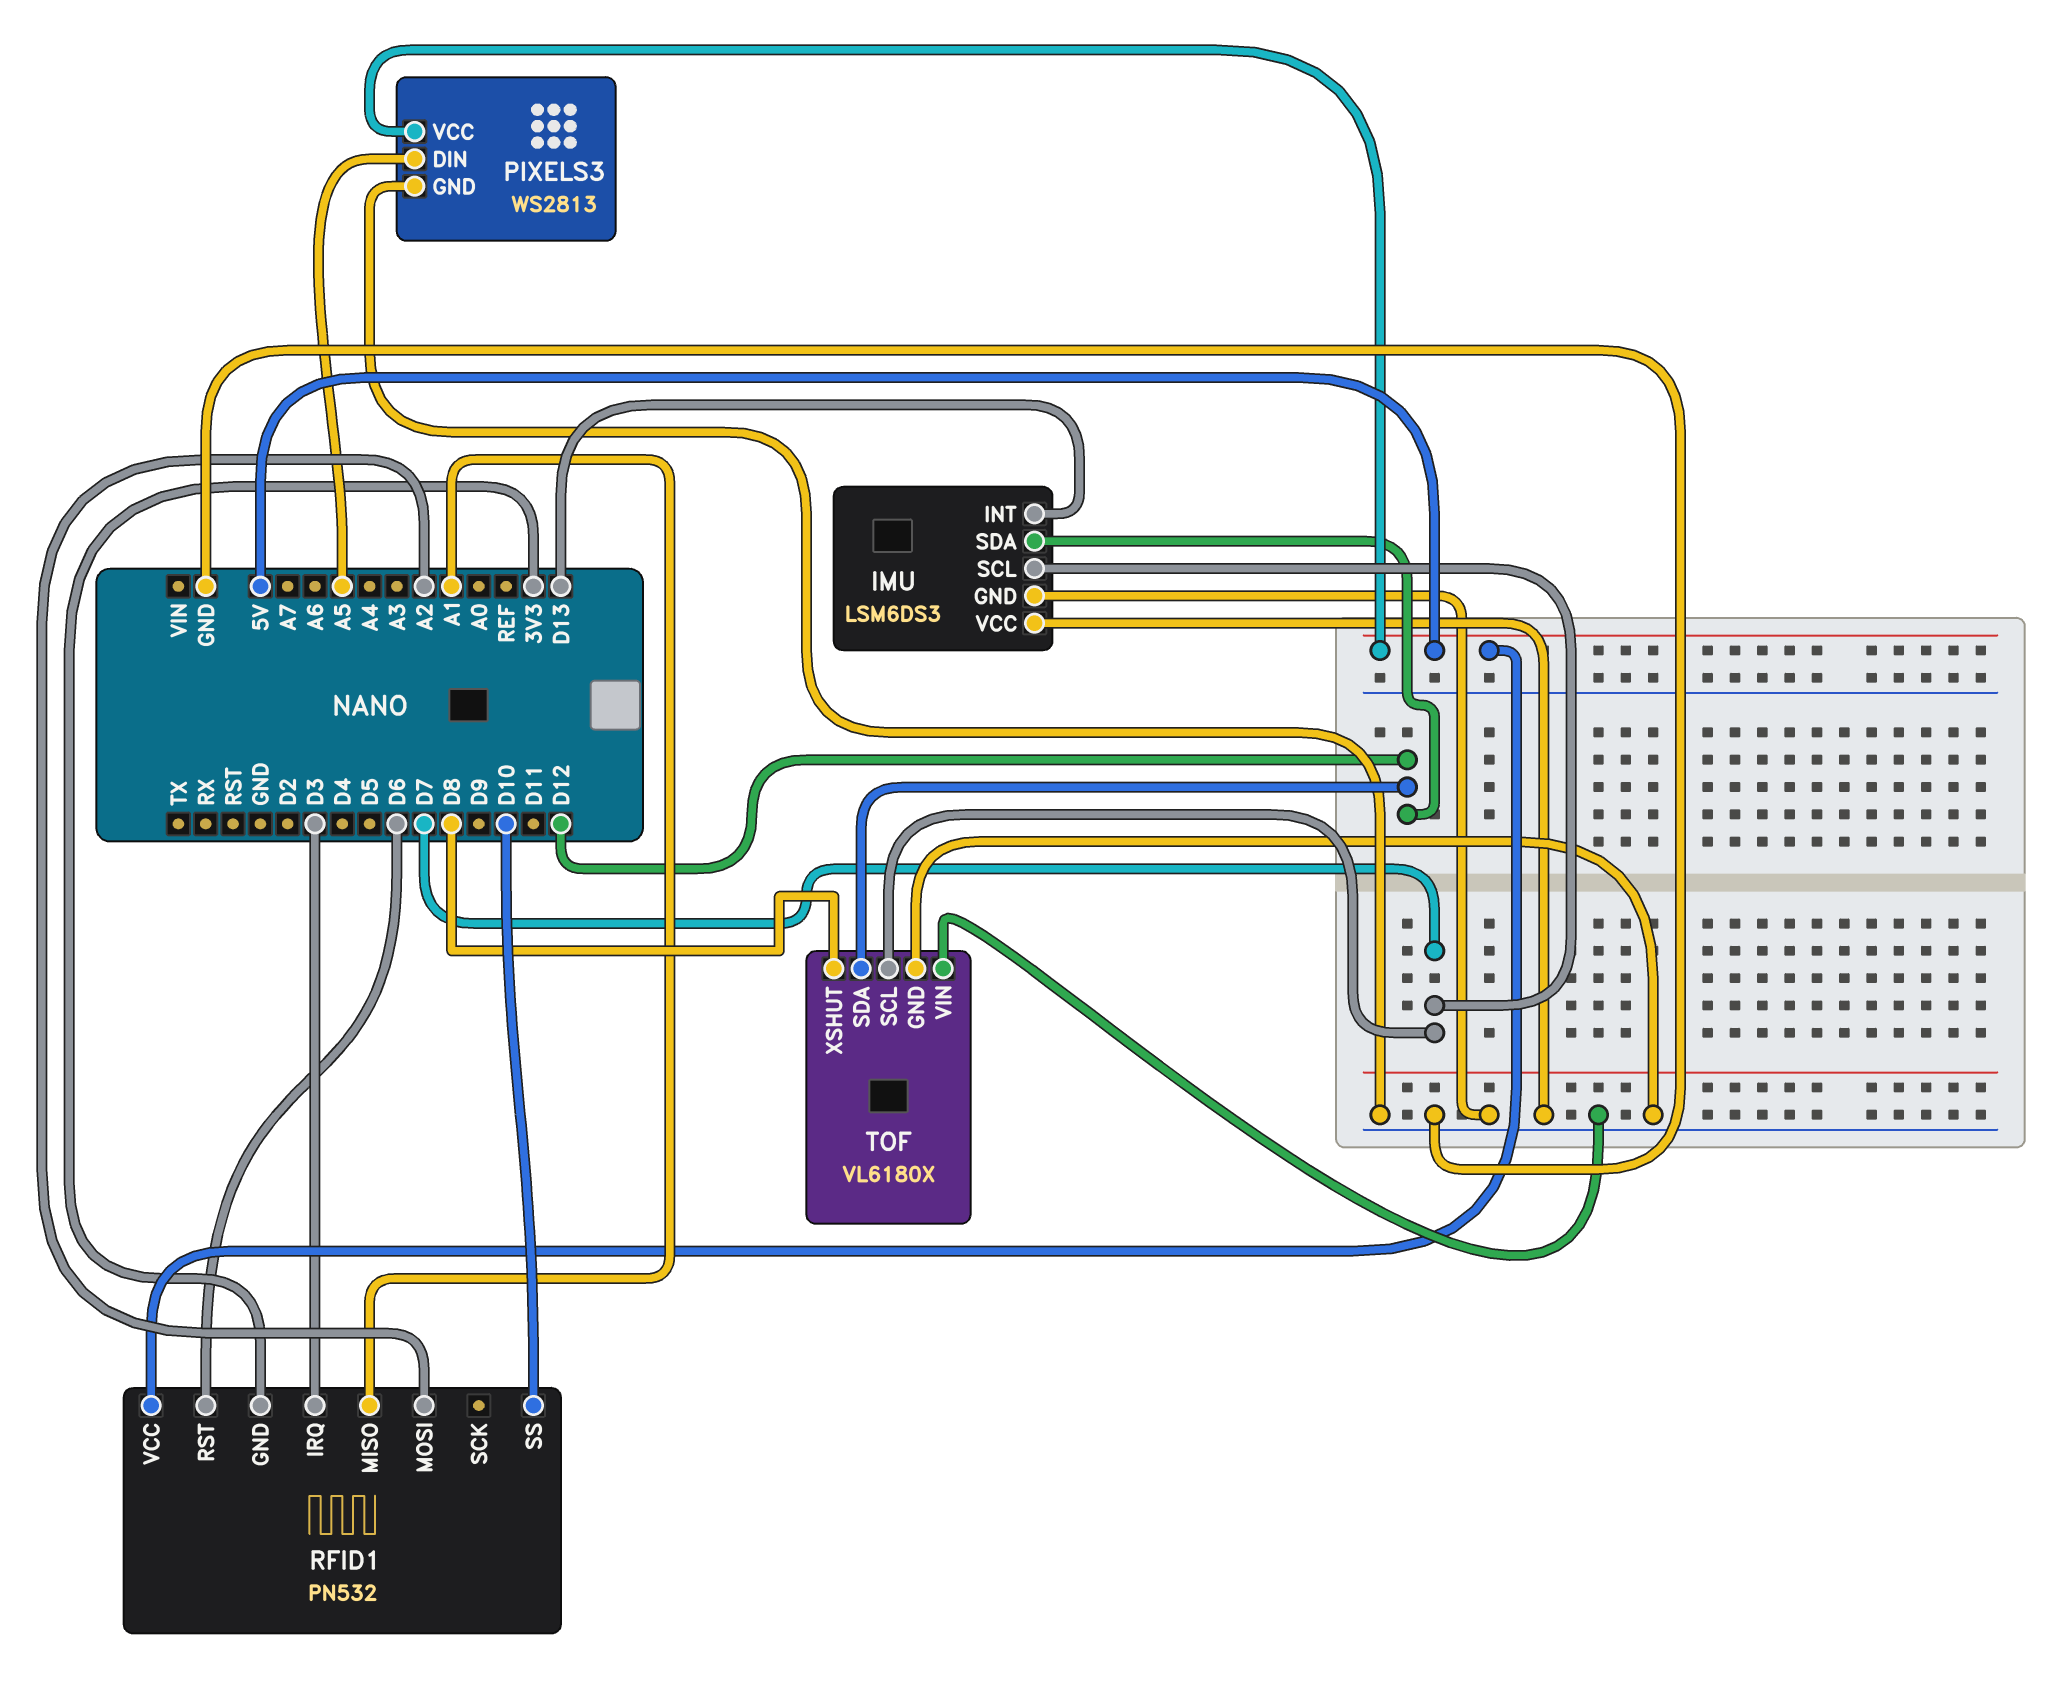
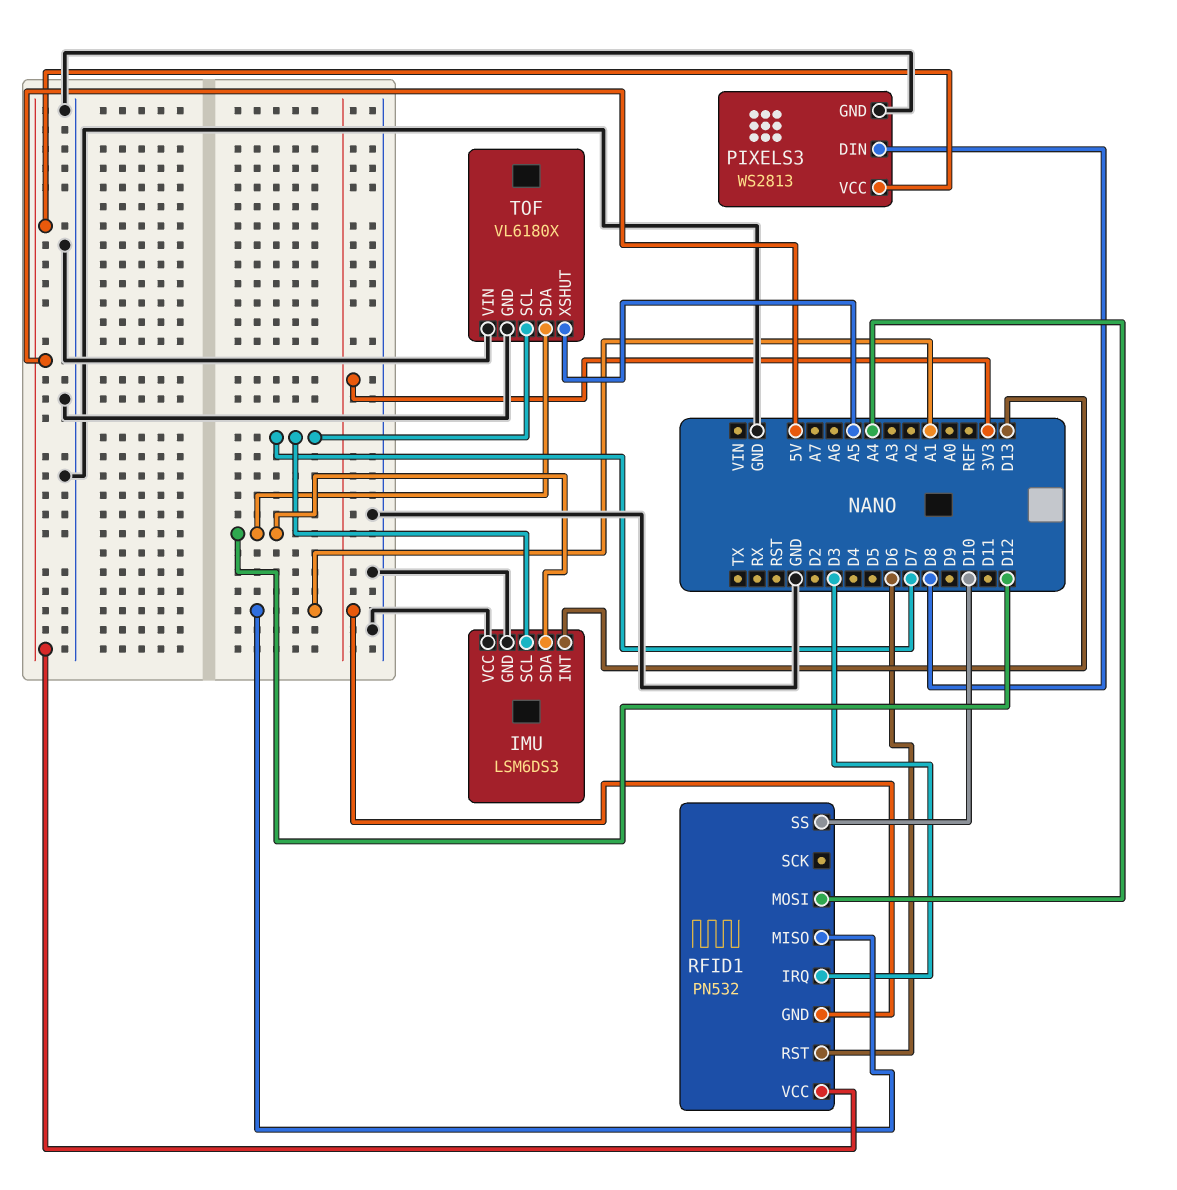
PIXELS3 pin DIN: A5 -> D8
RFID1 pin MOSI: A2 -> A4
TOF pin XSHUT: D8 -> A5

